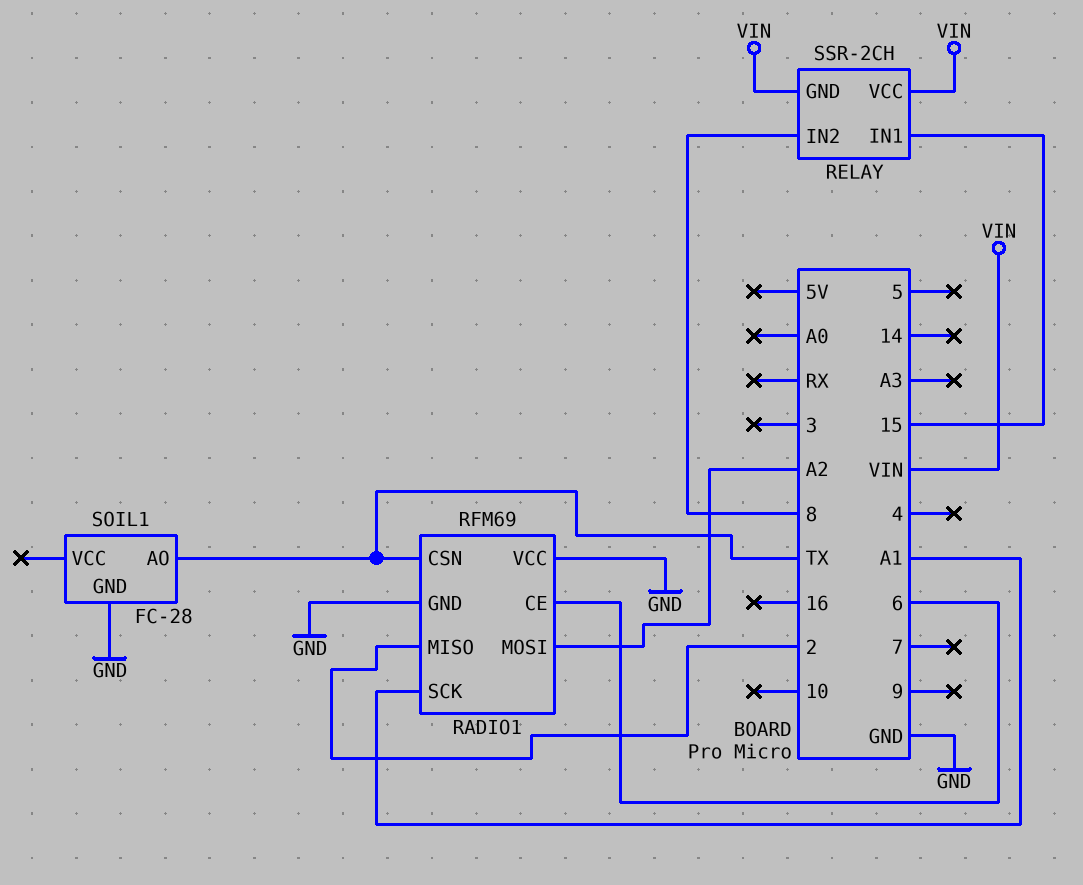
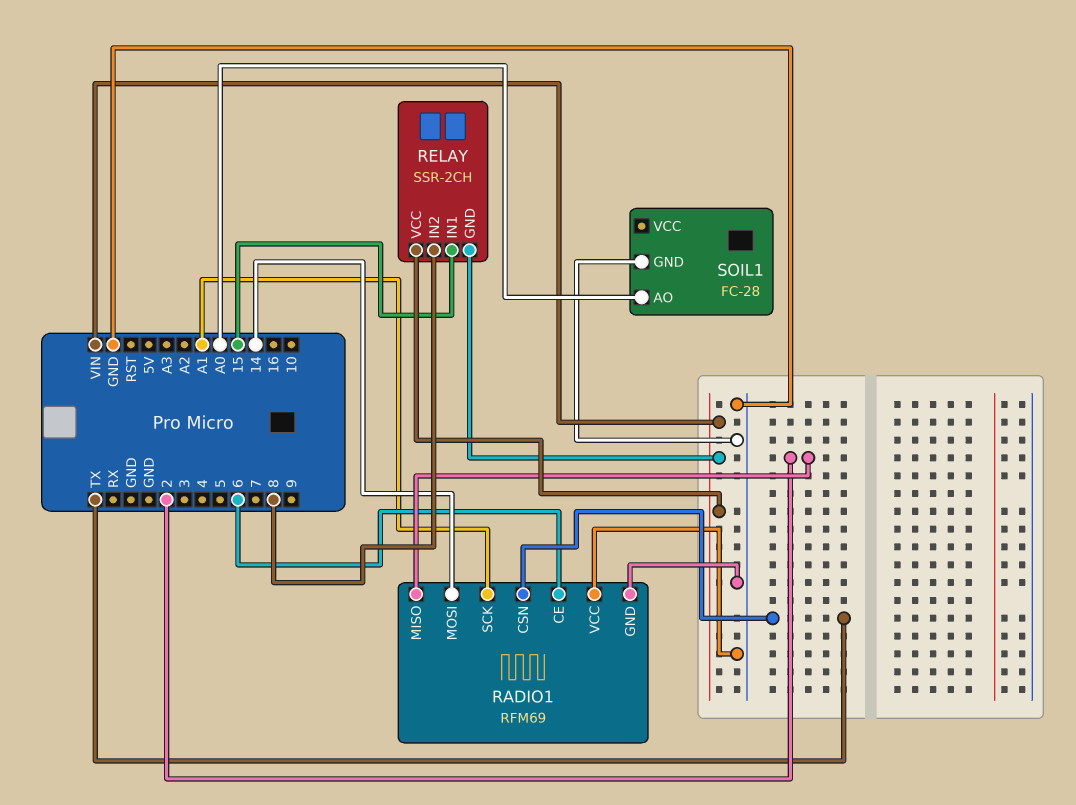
RADIO1 pin MOSI: A2 -> 14
SOIL1 pin AO: TX -> A0

